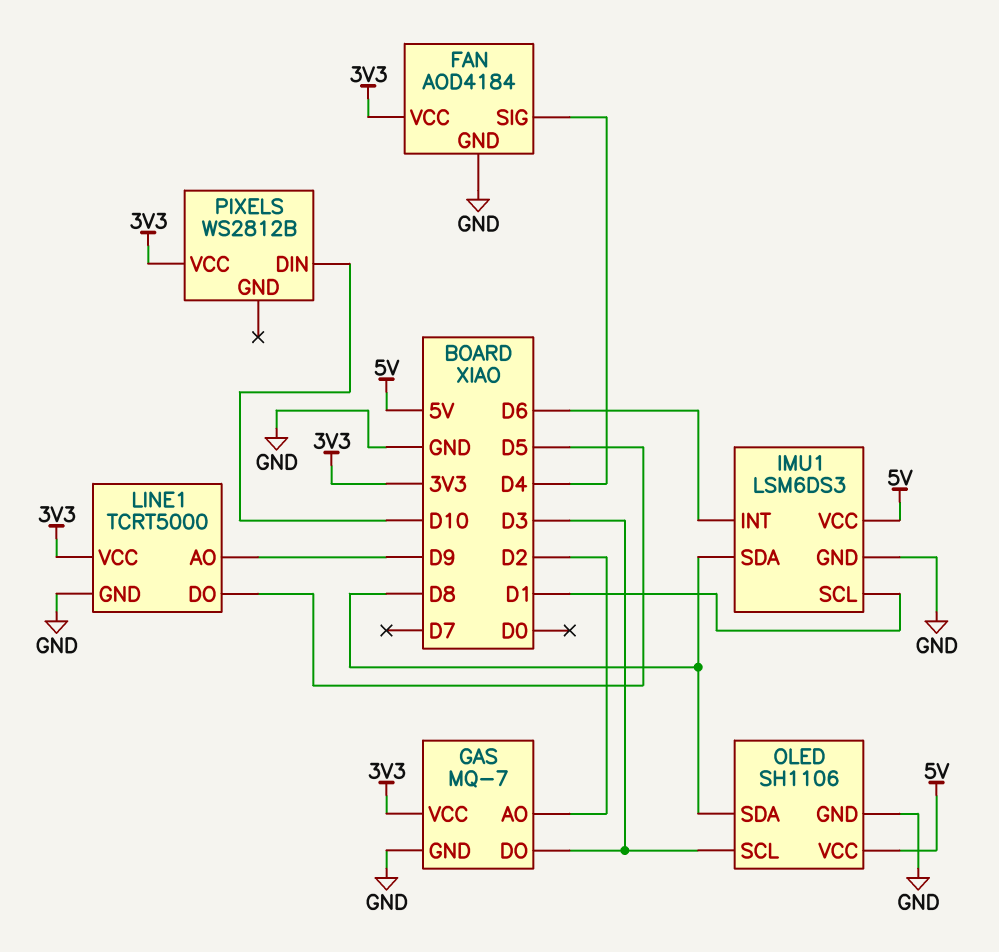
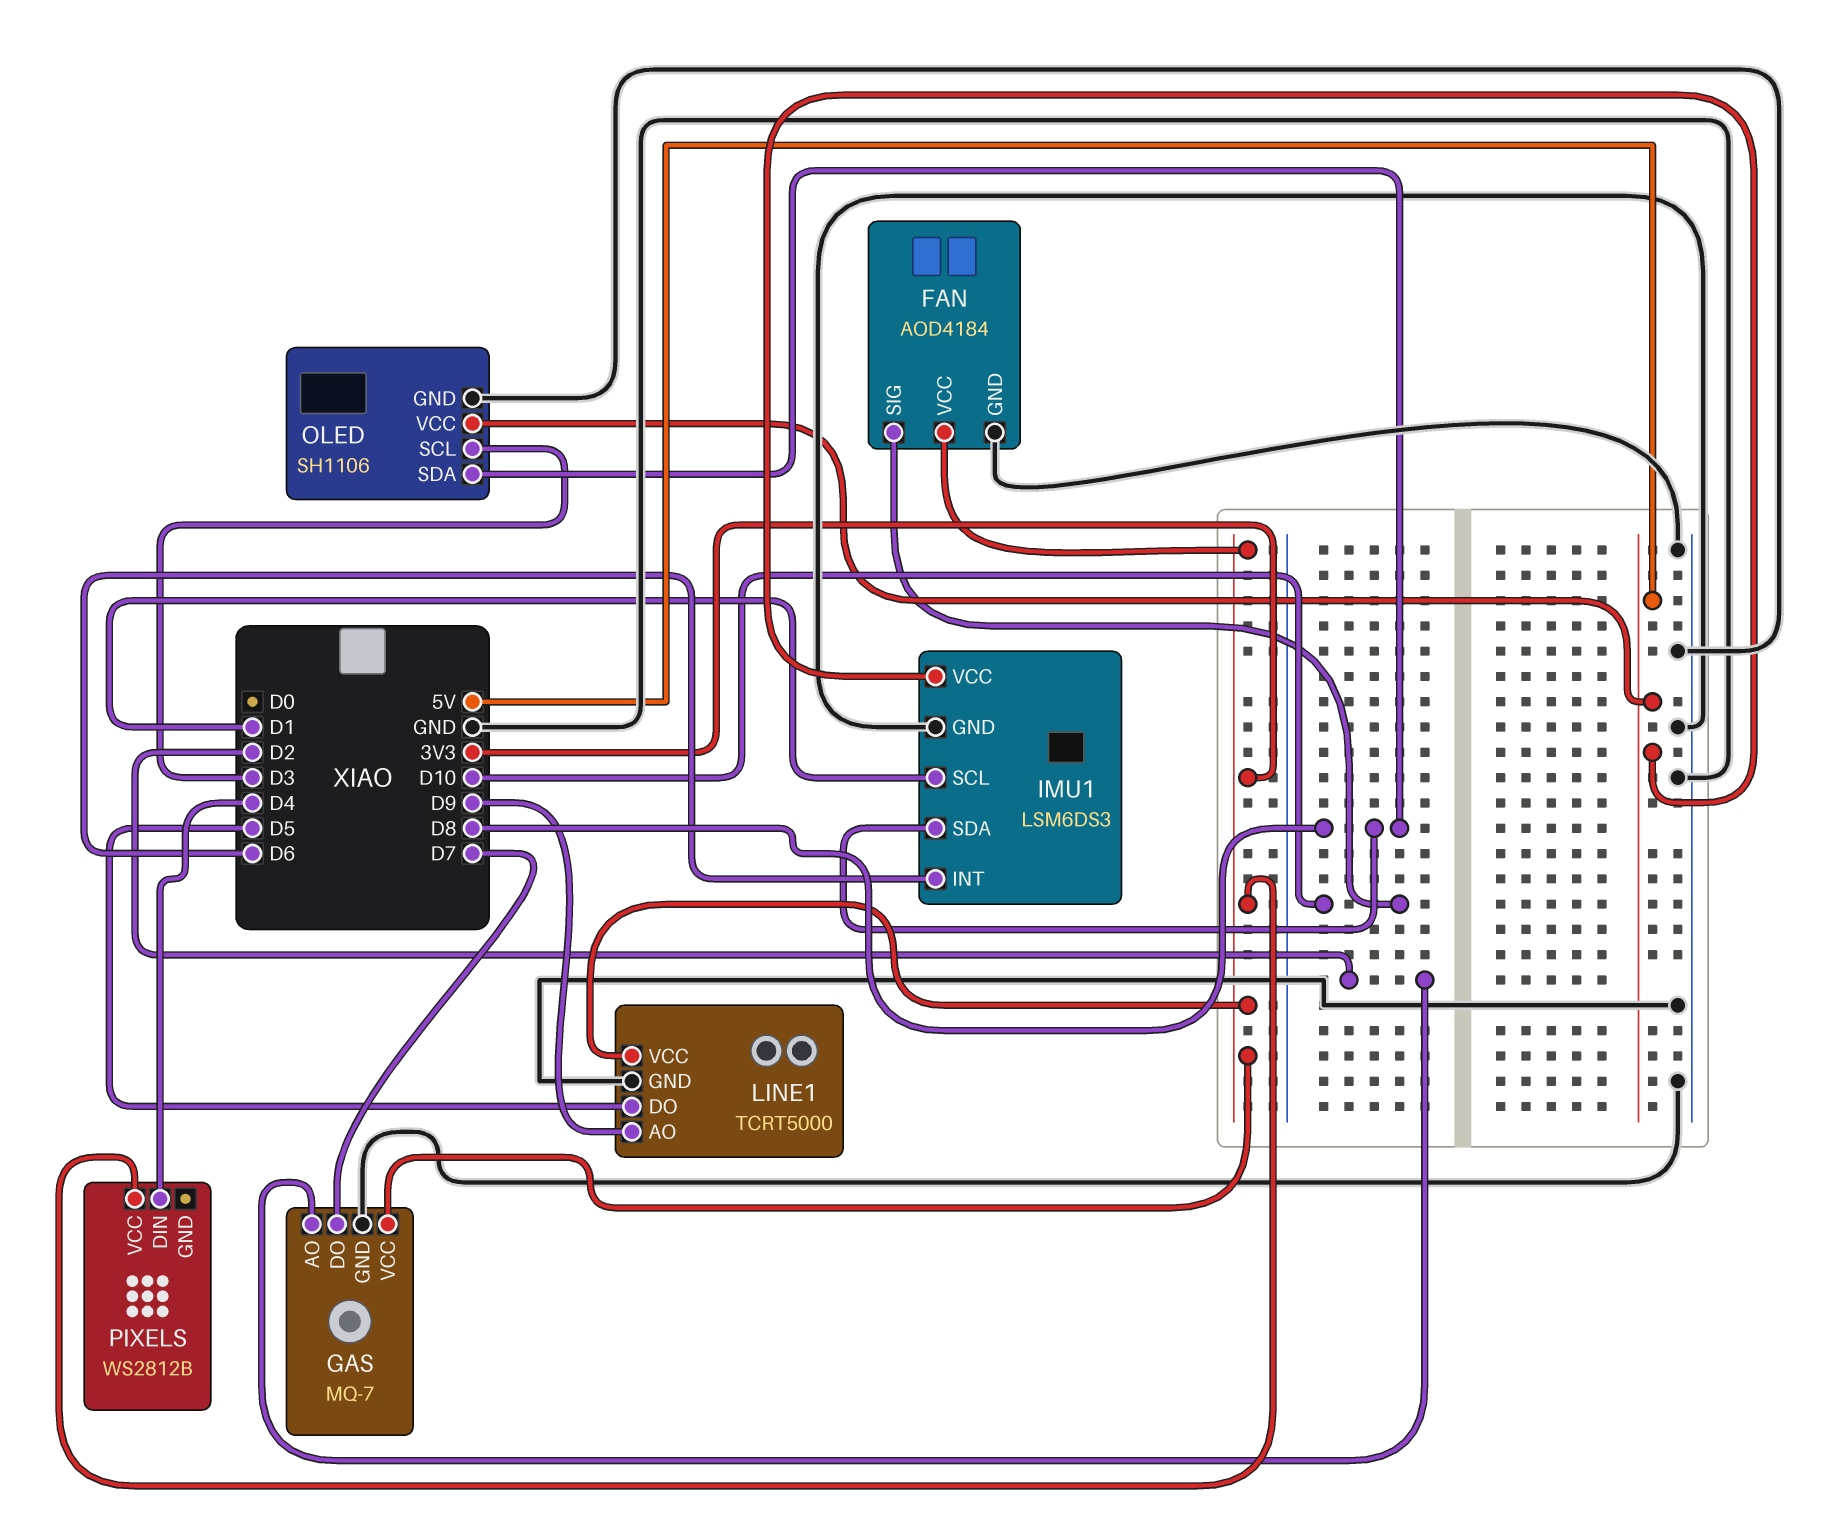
FAN pin SIG: D4 -> D10
GAS pin DO: D3 -> D7
PIXELS pin DIN: D10 -> D4

